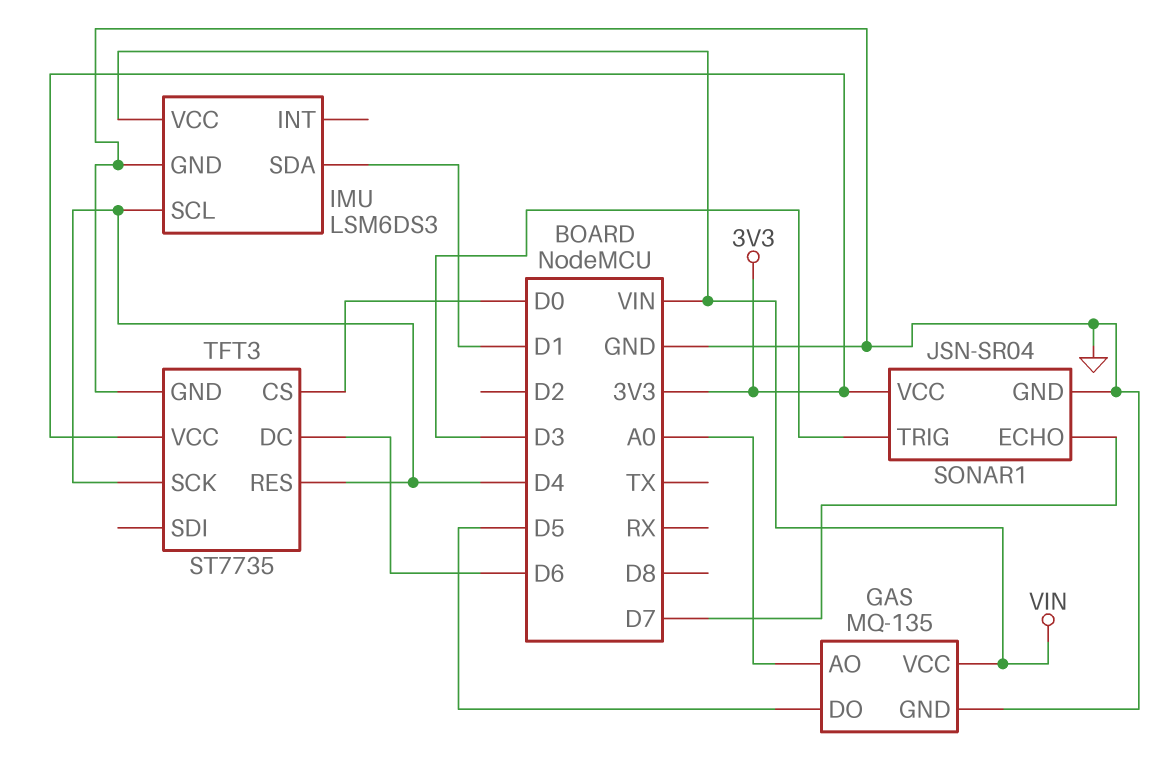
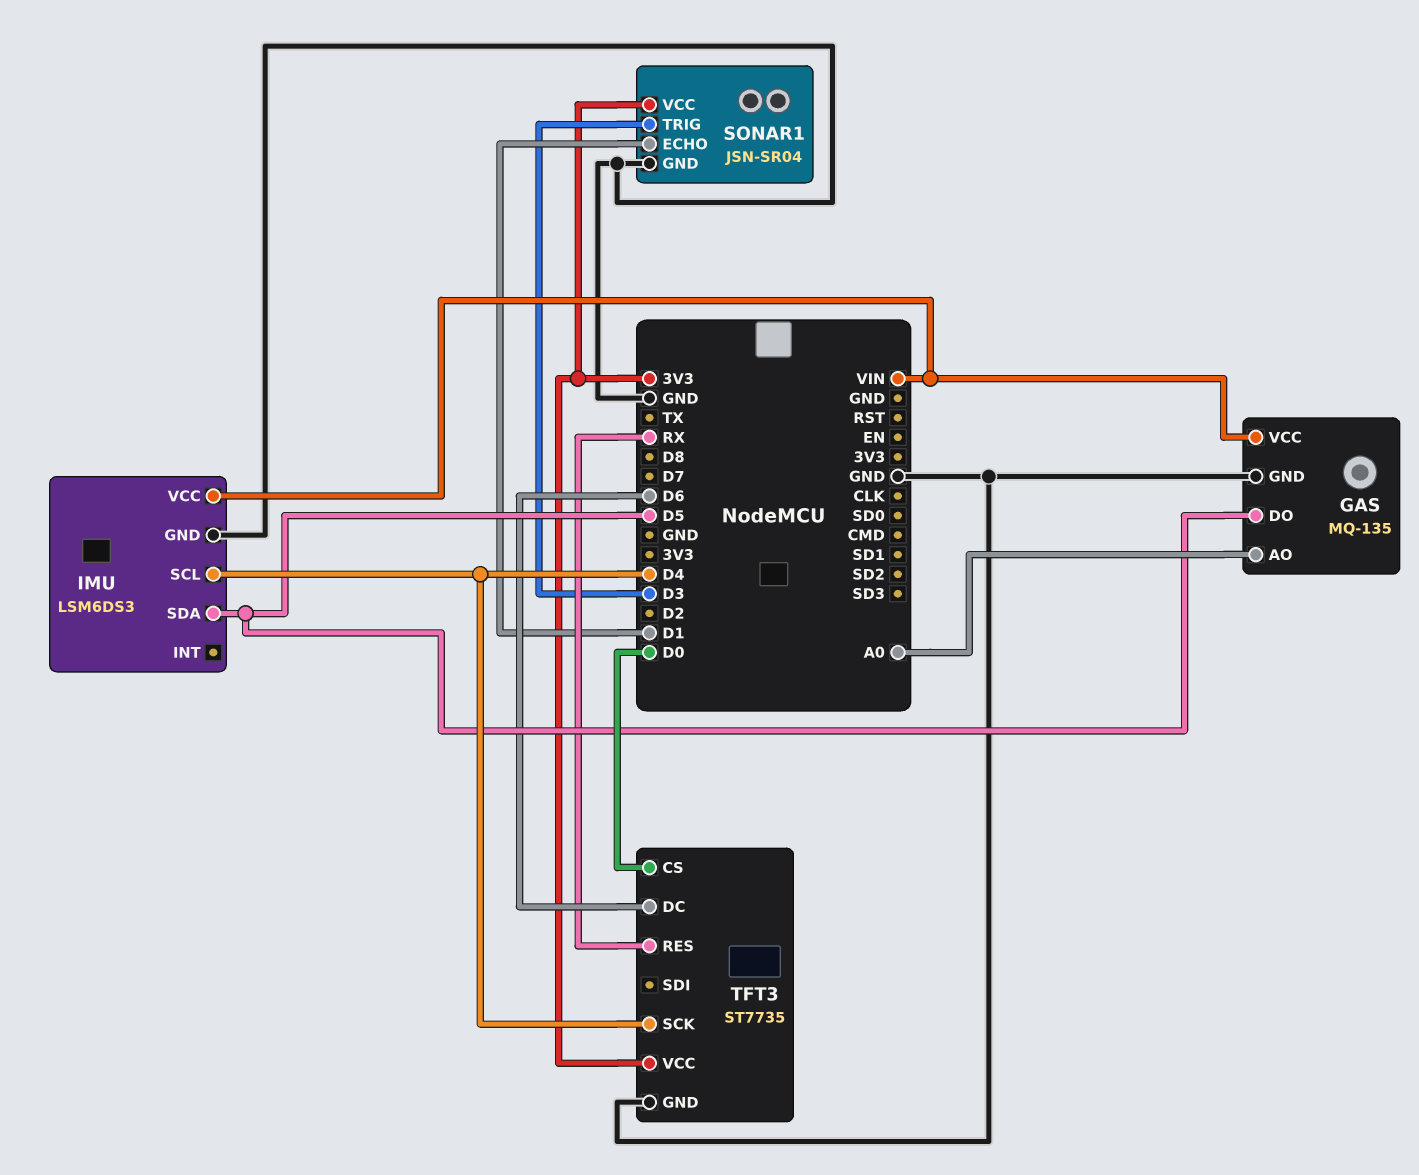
IMU pin SDA: D1 -> D5
SONAR1 pin ECHO: D7 -> D1
TFT3 pin RES: D4 -> RX

